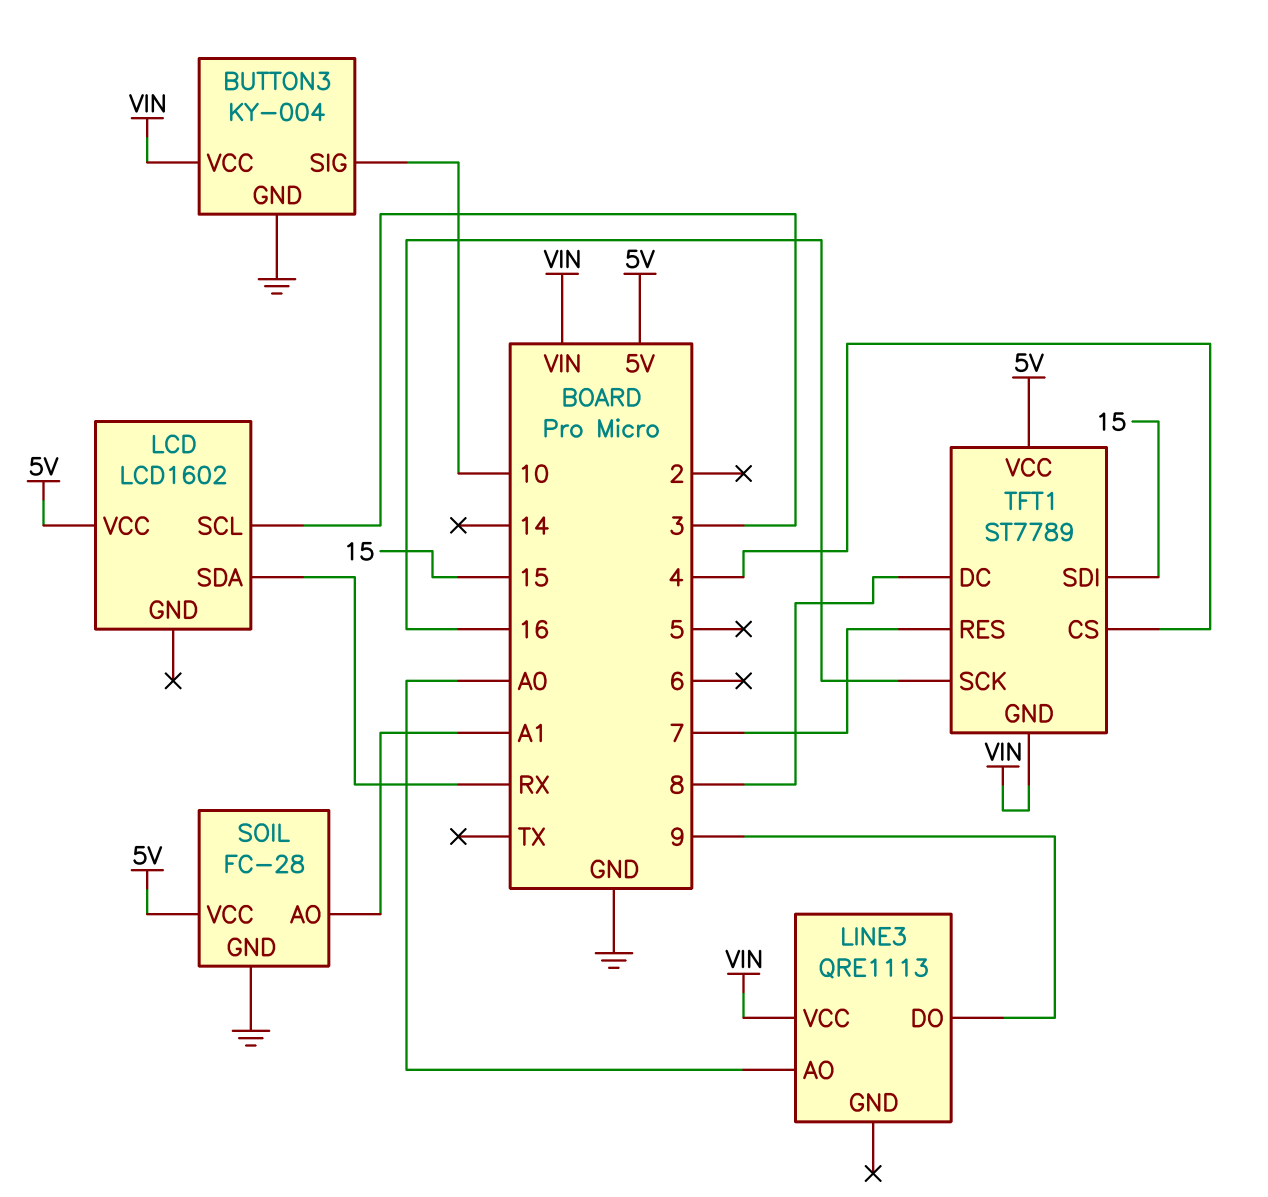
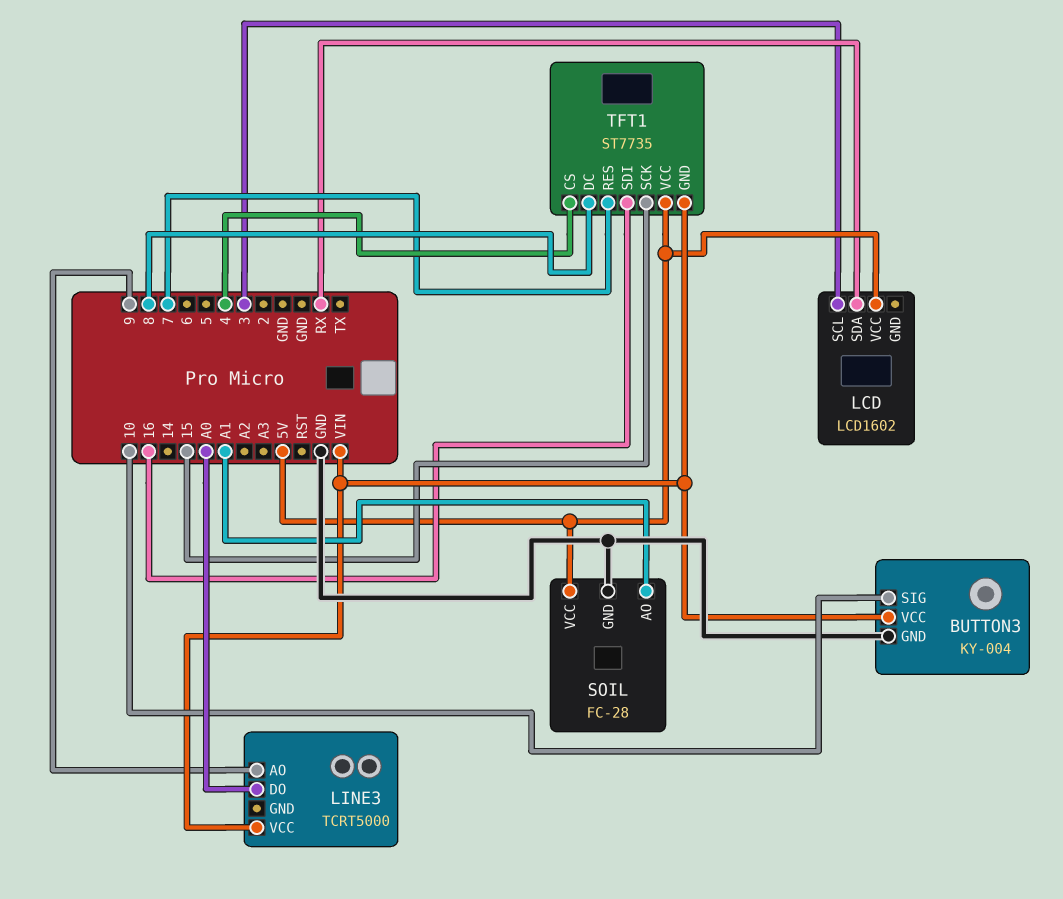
LINE3: QRE1113 -> TCRT5000
LINE3 pin AO: A0 -> 9
LINE3 pin DO: 9 -> A0
TFT1: ST7789 -> ST7735
TFT1 pin SCK: 16 -> 15
TFT1 pin SDI: 15 -> 16

